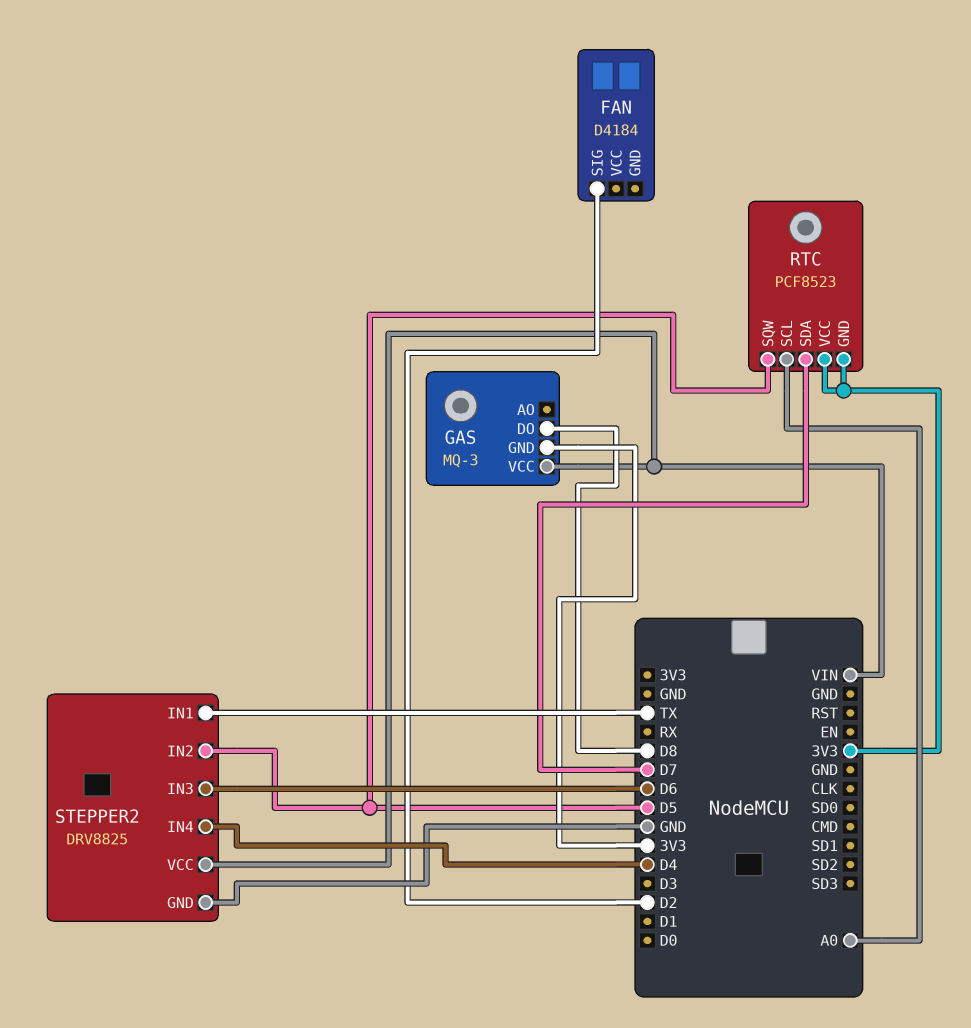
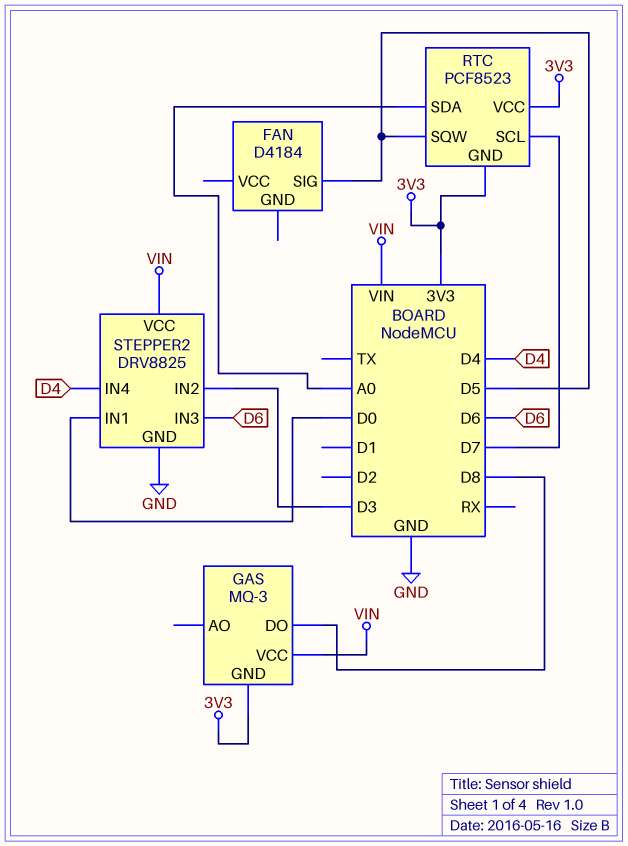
FAN pin SIG: D2 -> D5
RTC pin SCL: A0 -> D7
RTC pin SDA: D7 -> A0
STEPPER2 pin IN1: TX -> D0
STEPPER2 pin IN2: D5 -> D3

